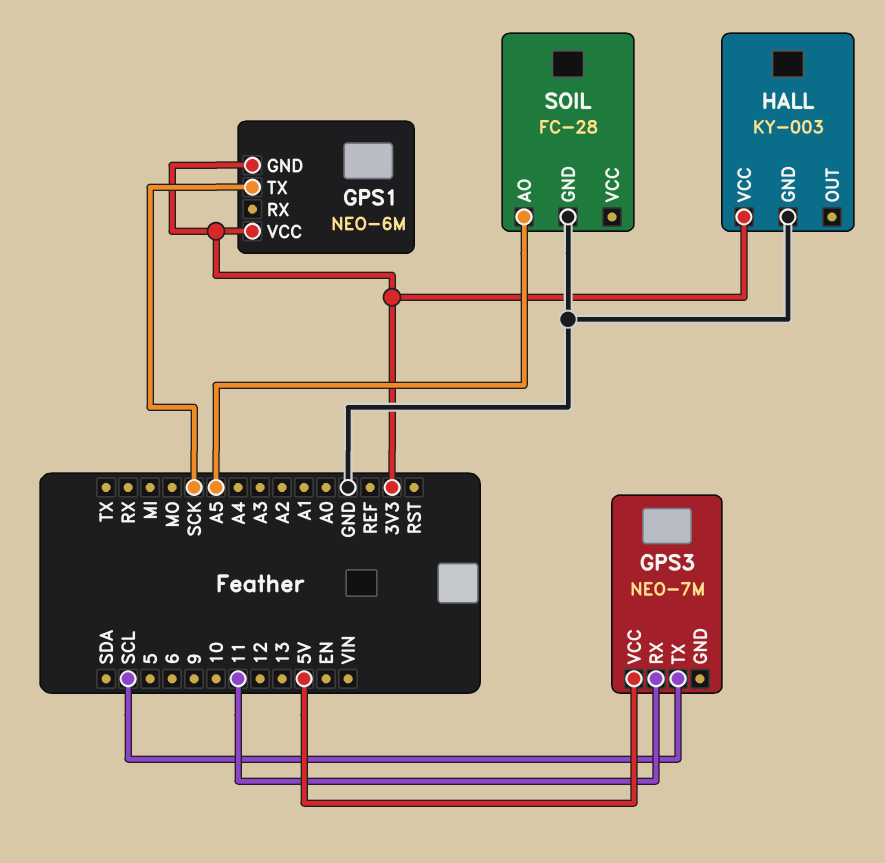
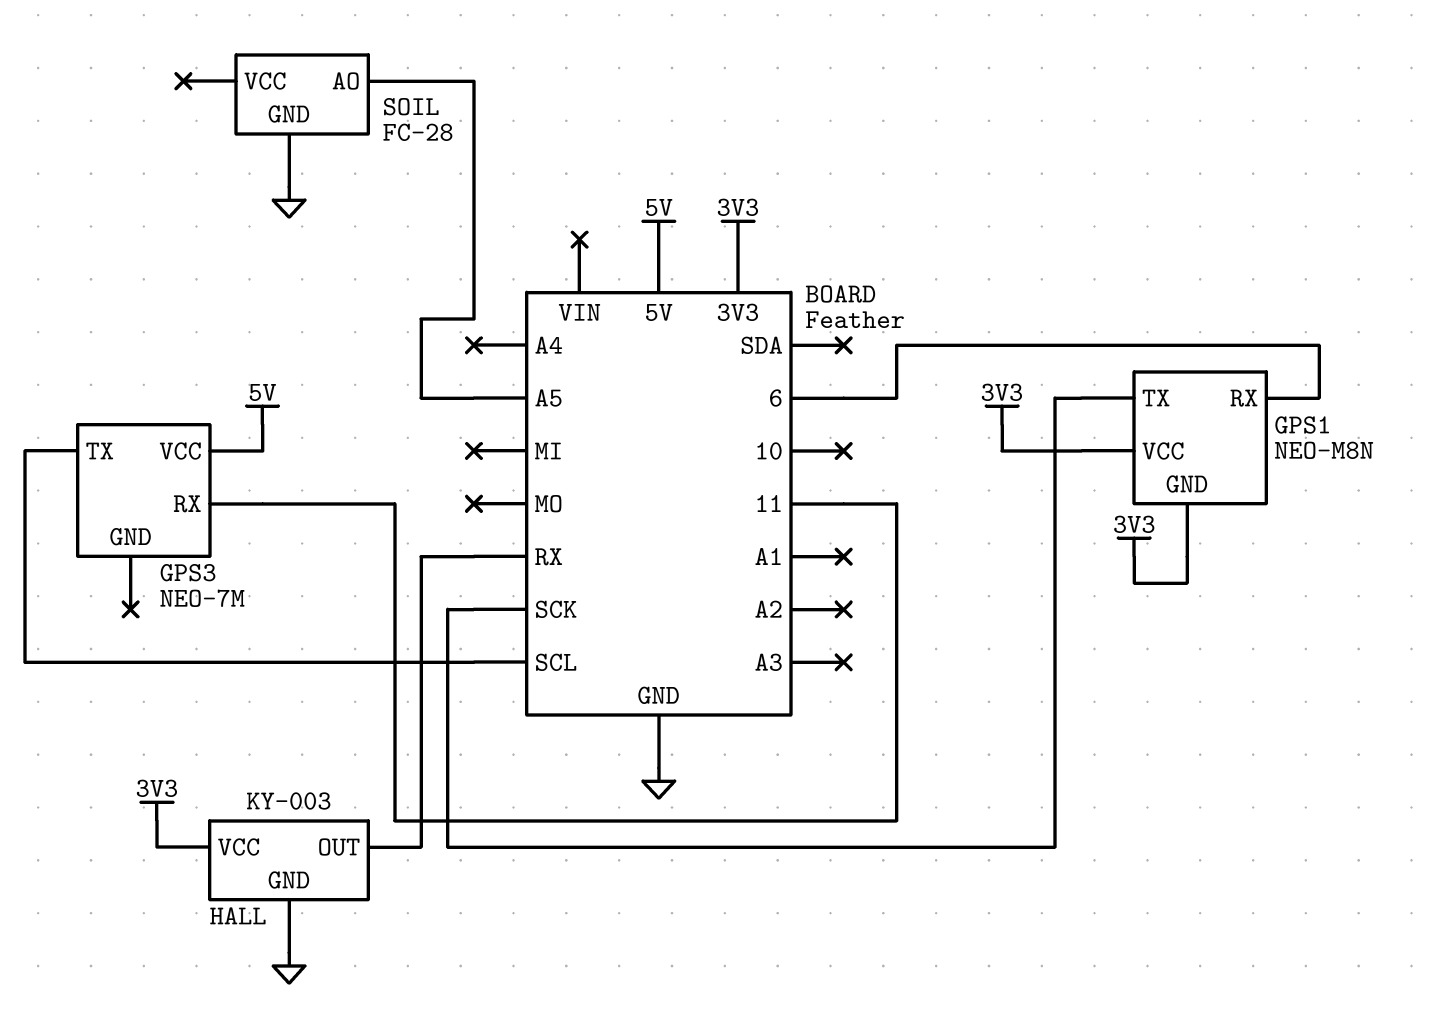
GPS1: NEO-6M -> NEO-M8N
GPS1 pin RX: none -> 6
HALL pin OUT: none -> RX

